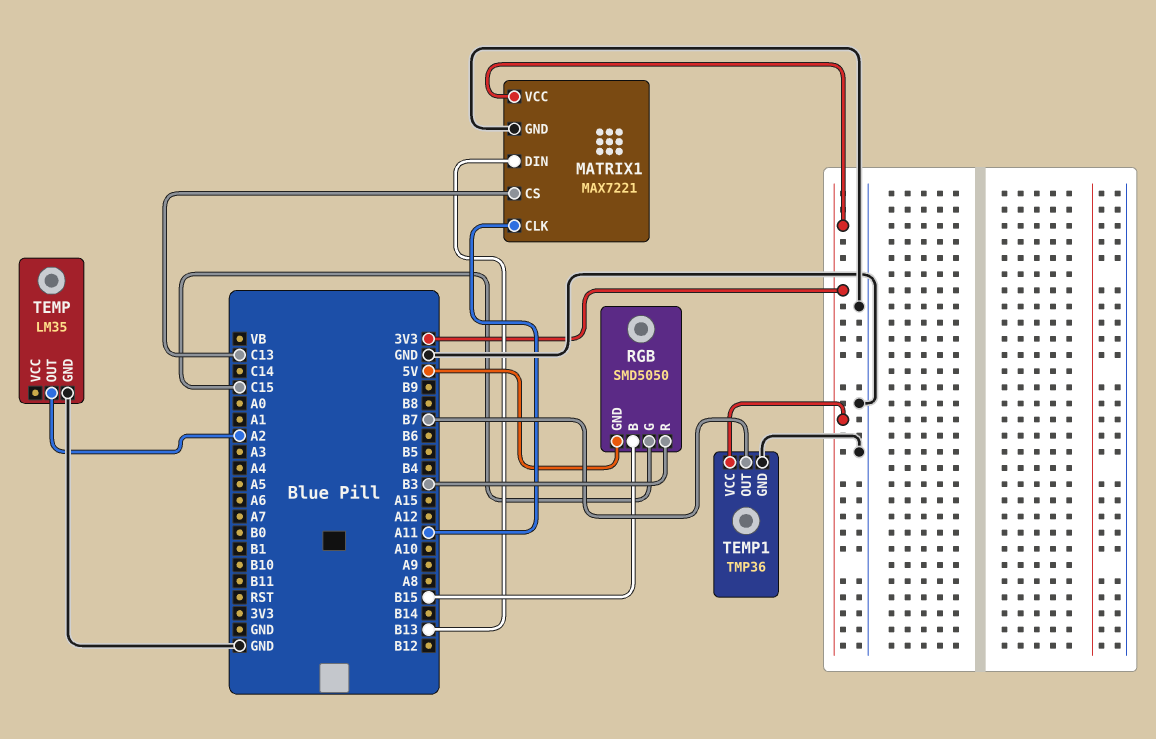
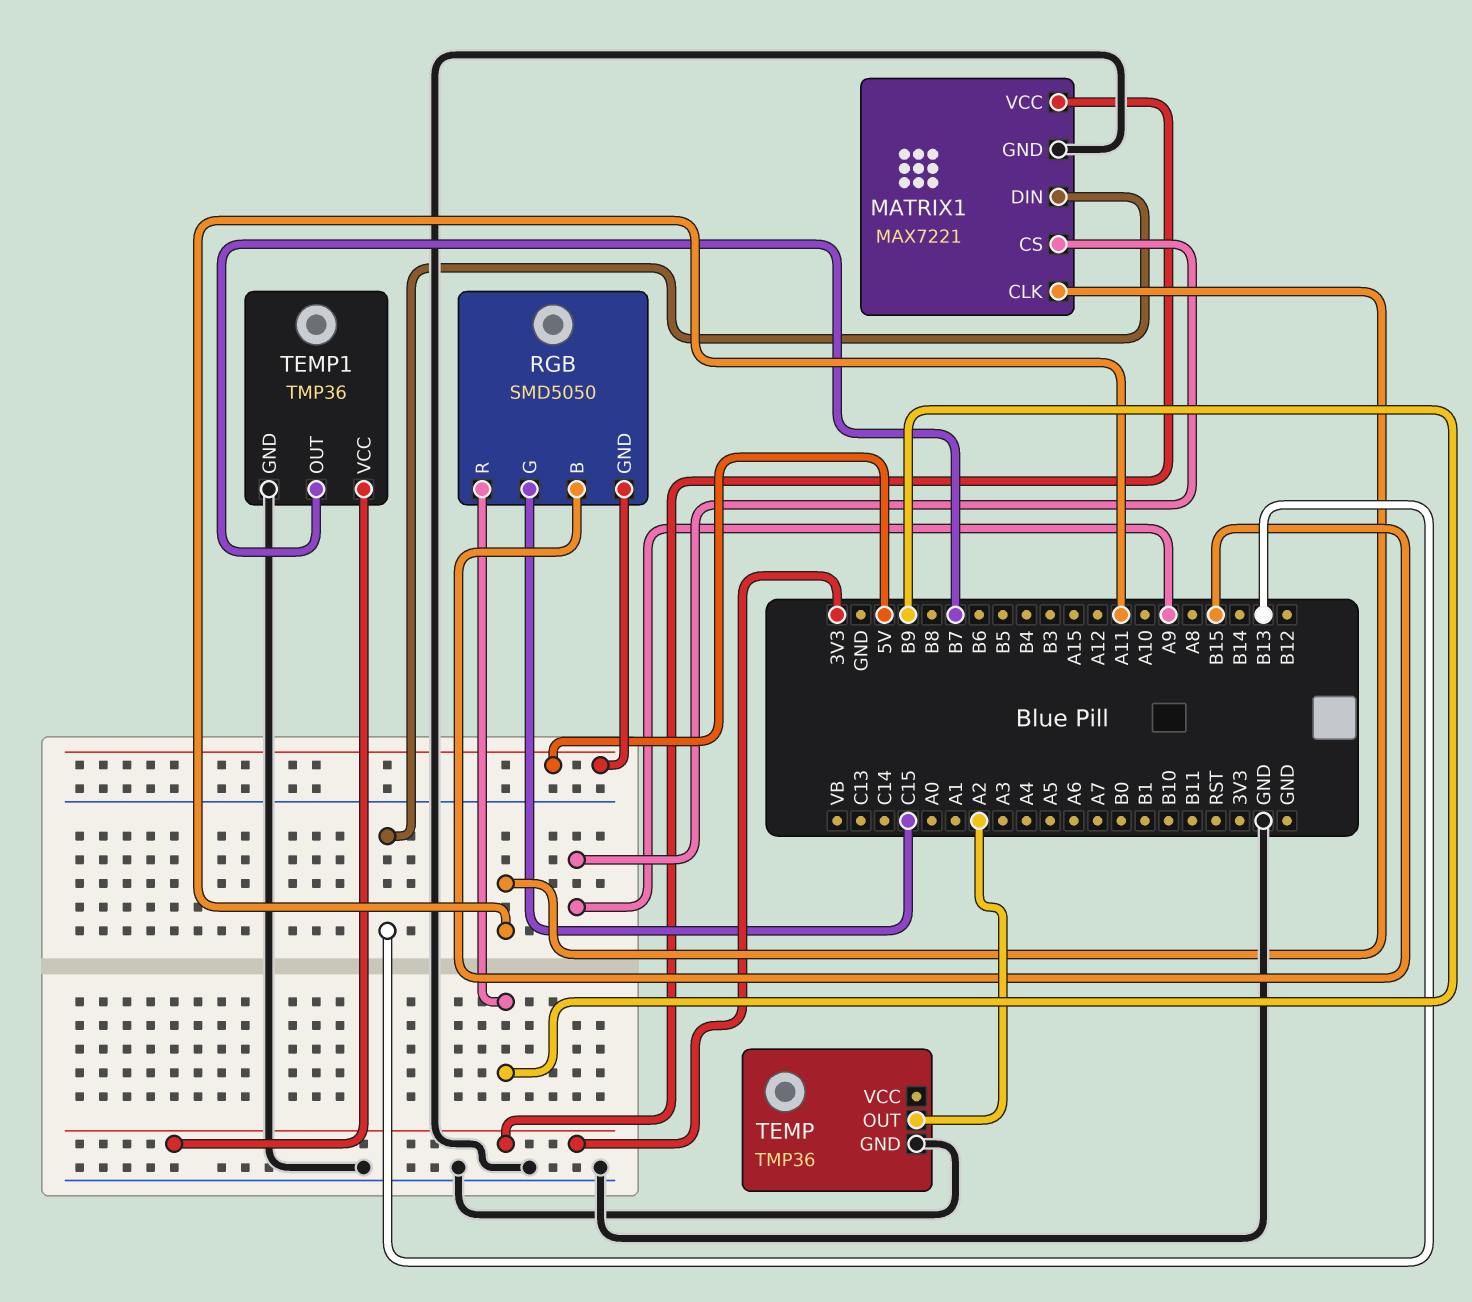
MATRIX1 pin CS: C13 -> A9
RGB pin R: B3 -> B9
TEMP: LM35 -> TMP36

